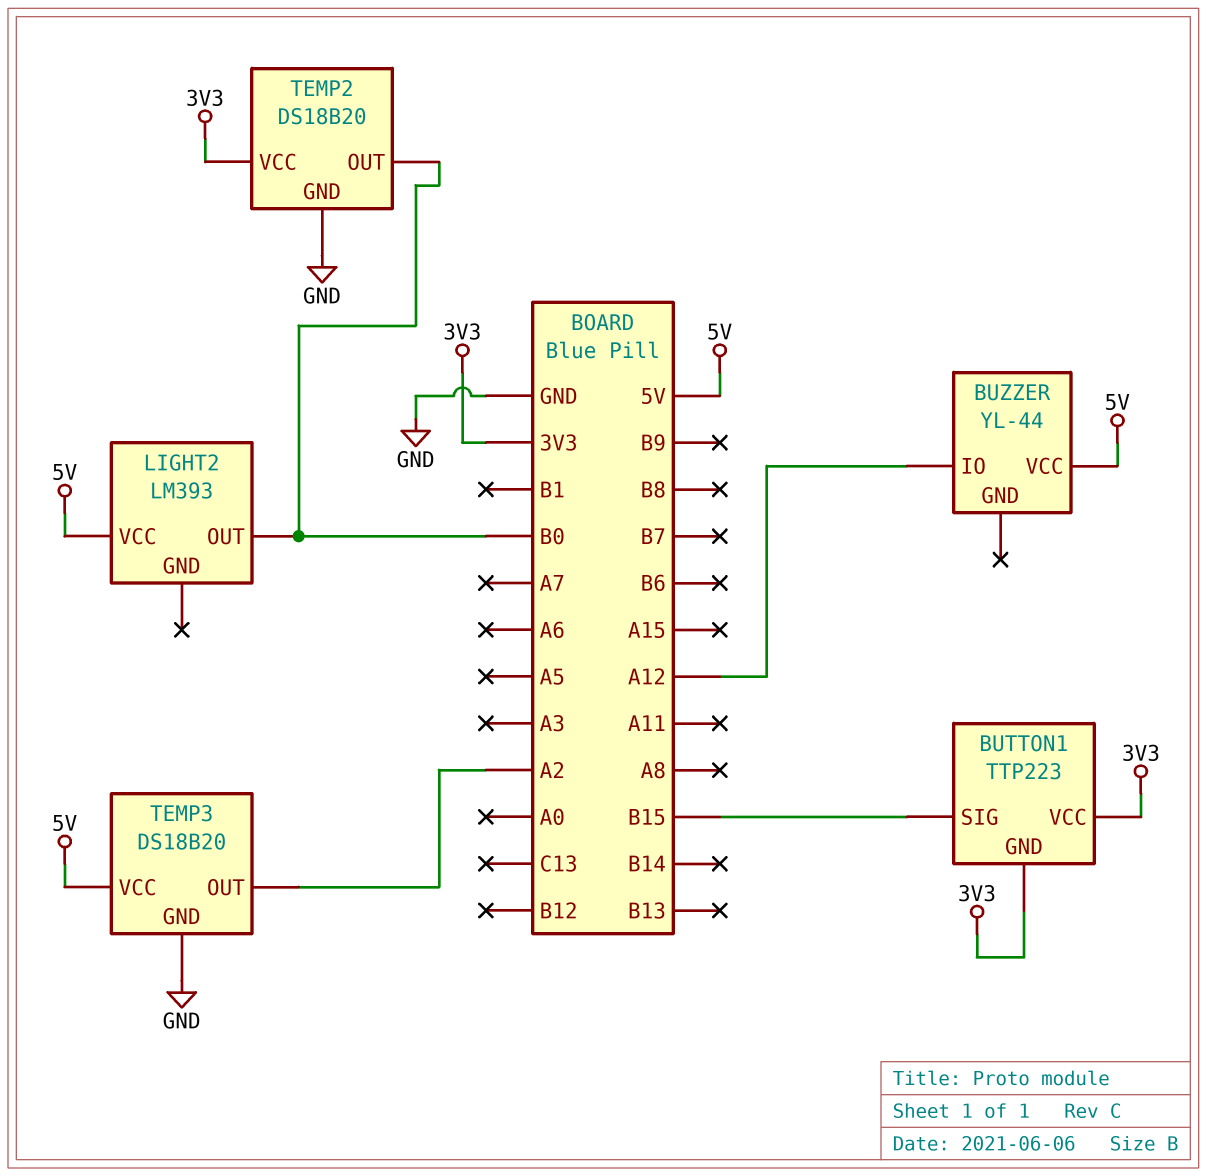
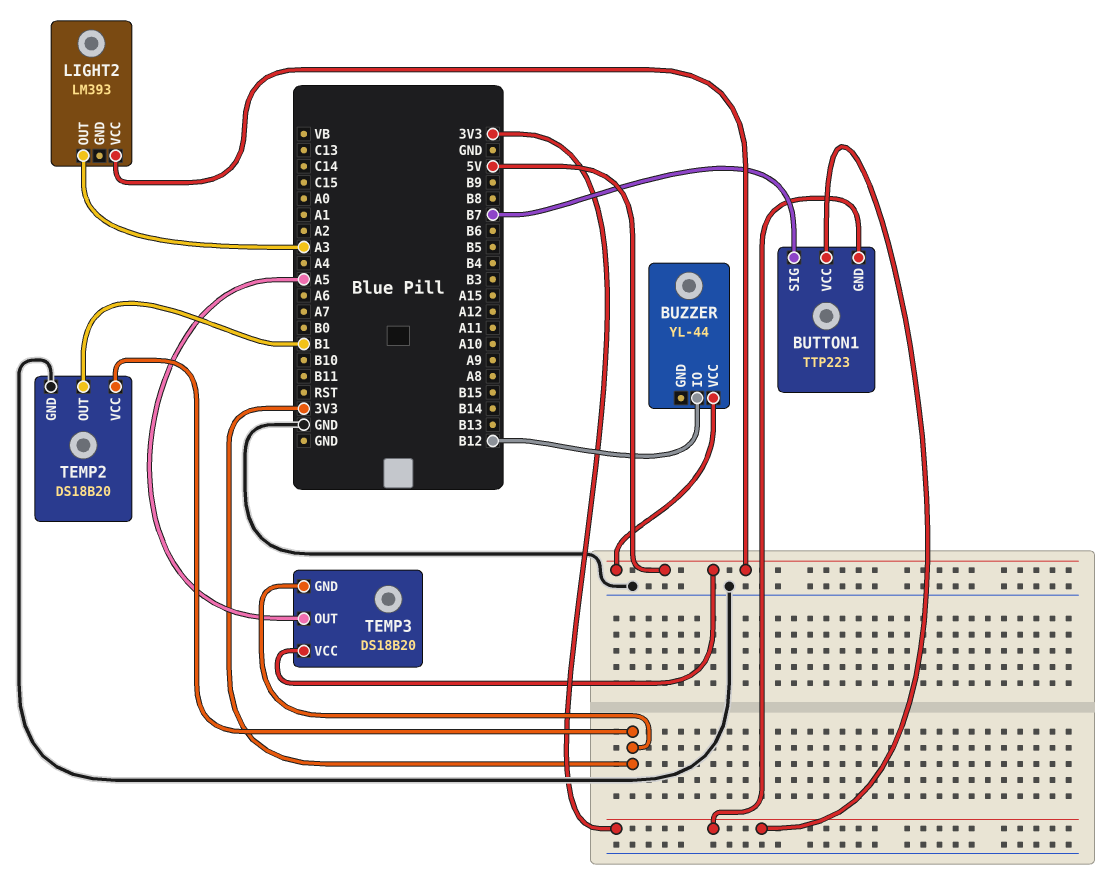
BUTTON1 pin SIG: B15 -> B7
BUZZER pin IO: A12 -> B12
LIGHT2 pin OUT: B0 -> A3
TEMP2 pin OUT: B0 -> B1
TEMP3 pin GND: GND -> 3V3
TEMP3 pin OUT: A2 -> A5

